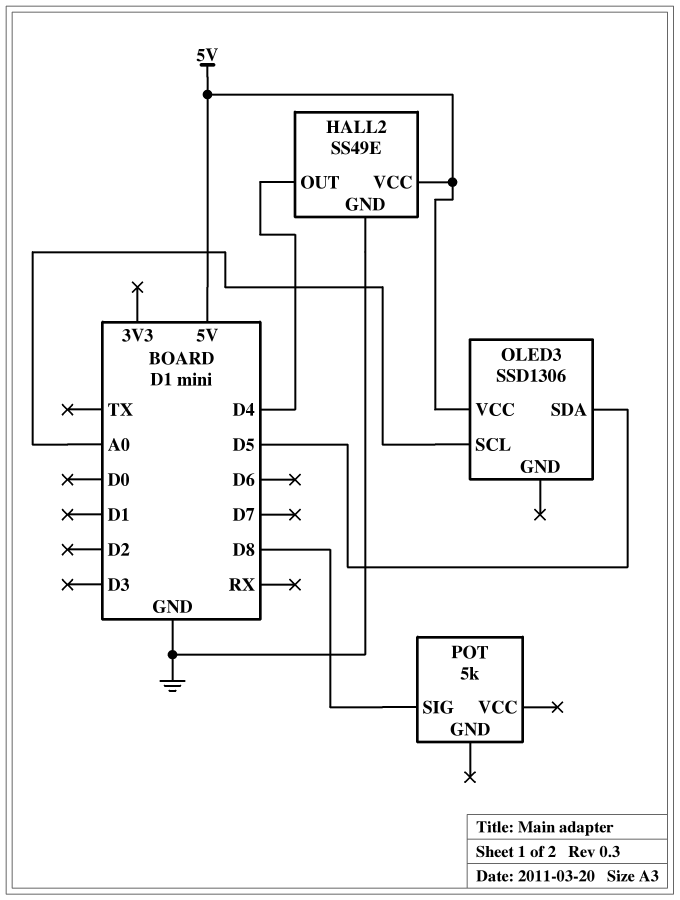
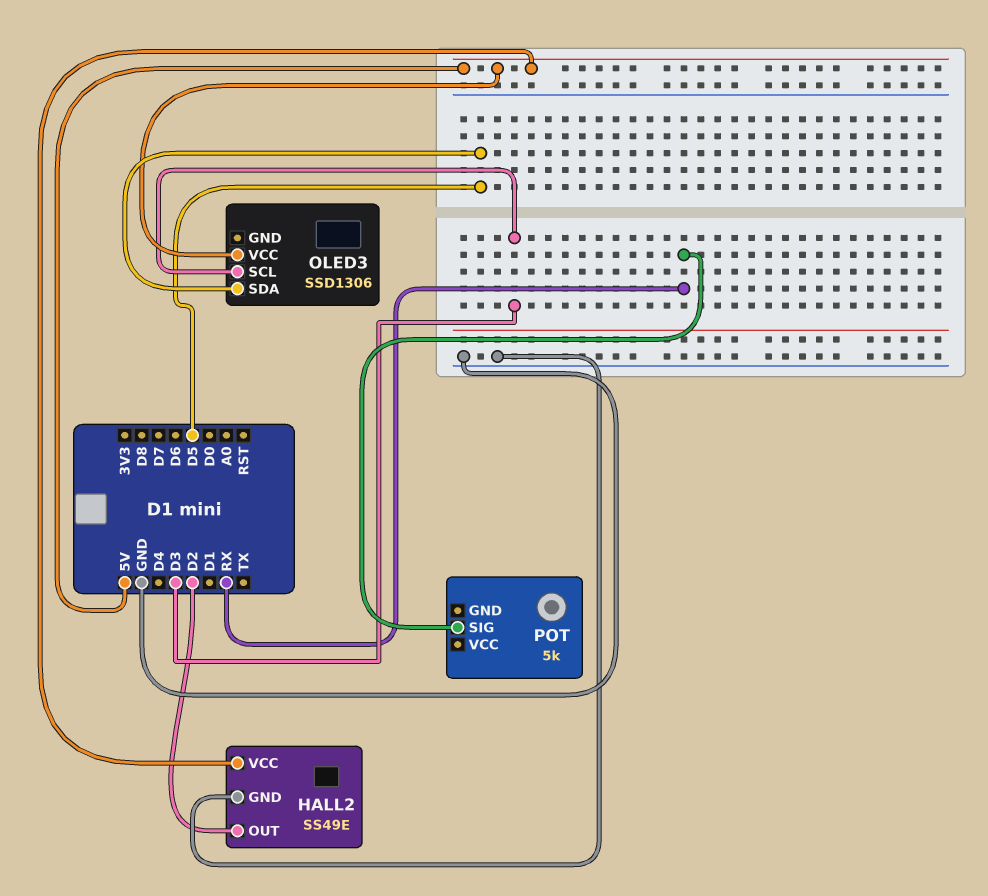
HALL2 pin OUT: D4 -> D2
OLED3 pin SCL: A0 -> D3
POT pin SIG: D8 -> RX

